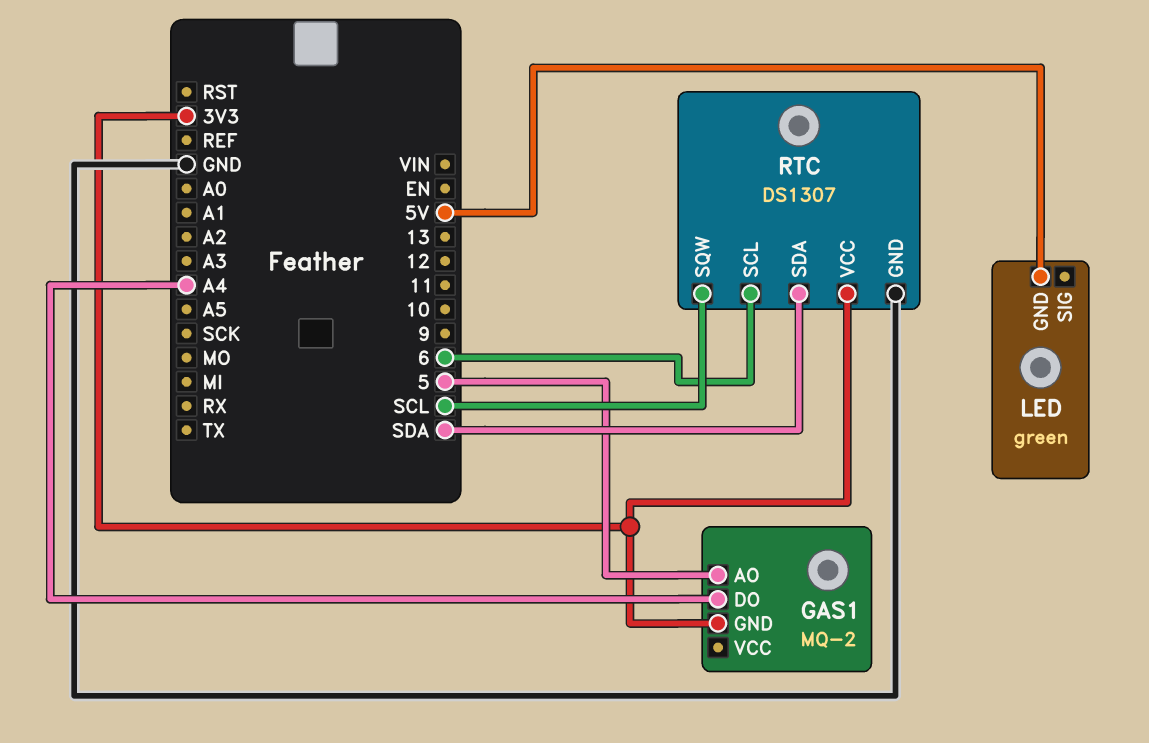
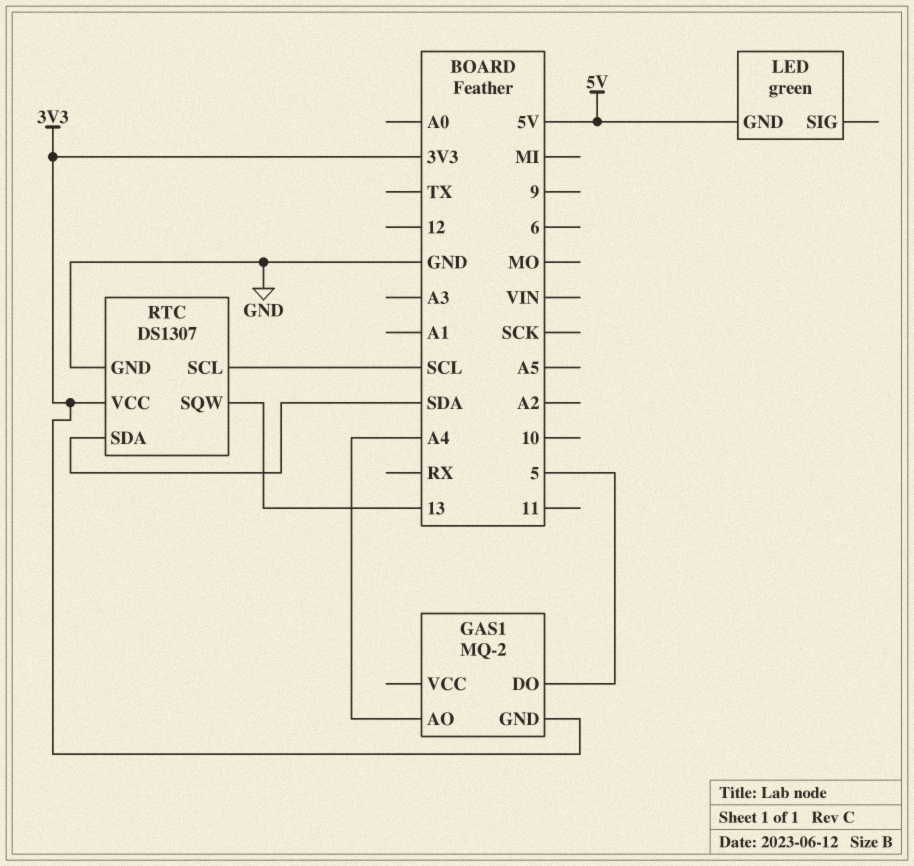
GAS1 pin AO: 5 -> A4
GAS1 pin DO: A4 -> 5
RTC pin SCL: 6 -> SCL
RTC pin SQW: SCL -> 13

